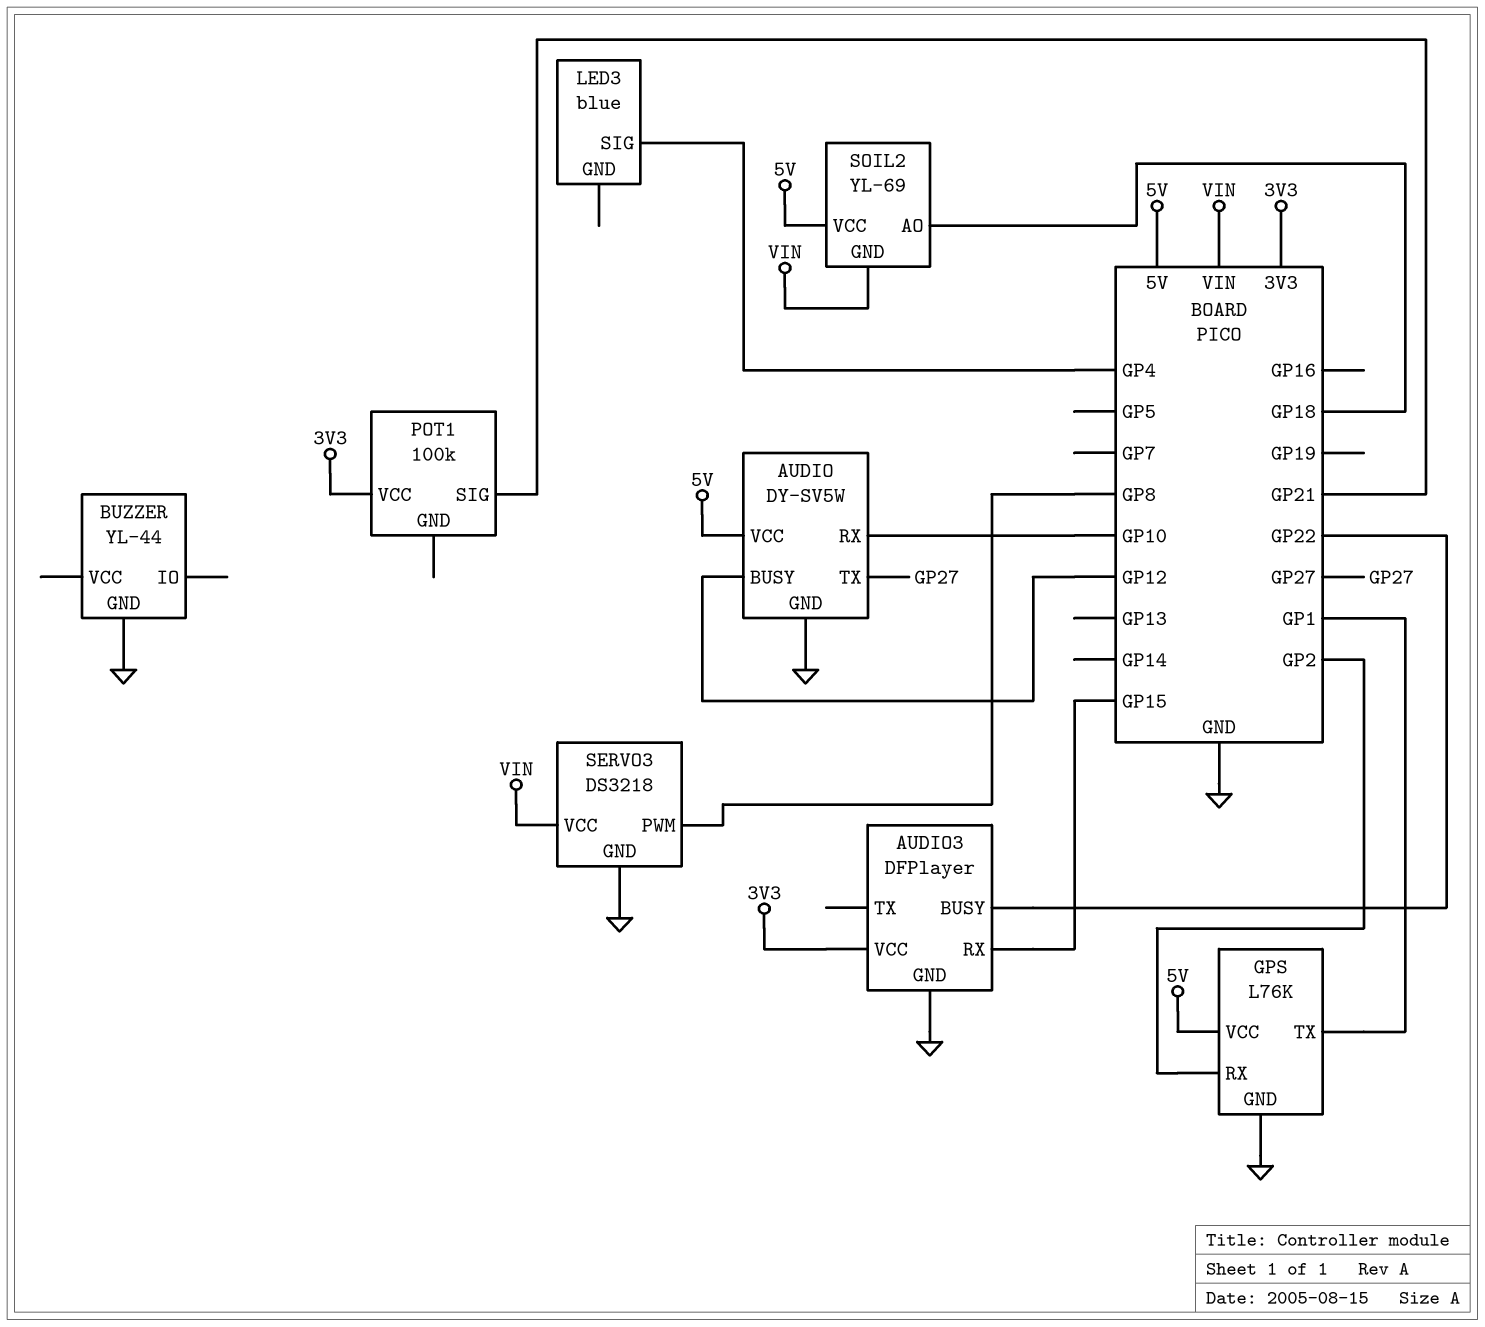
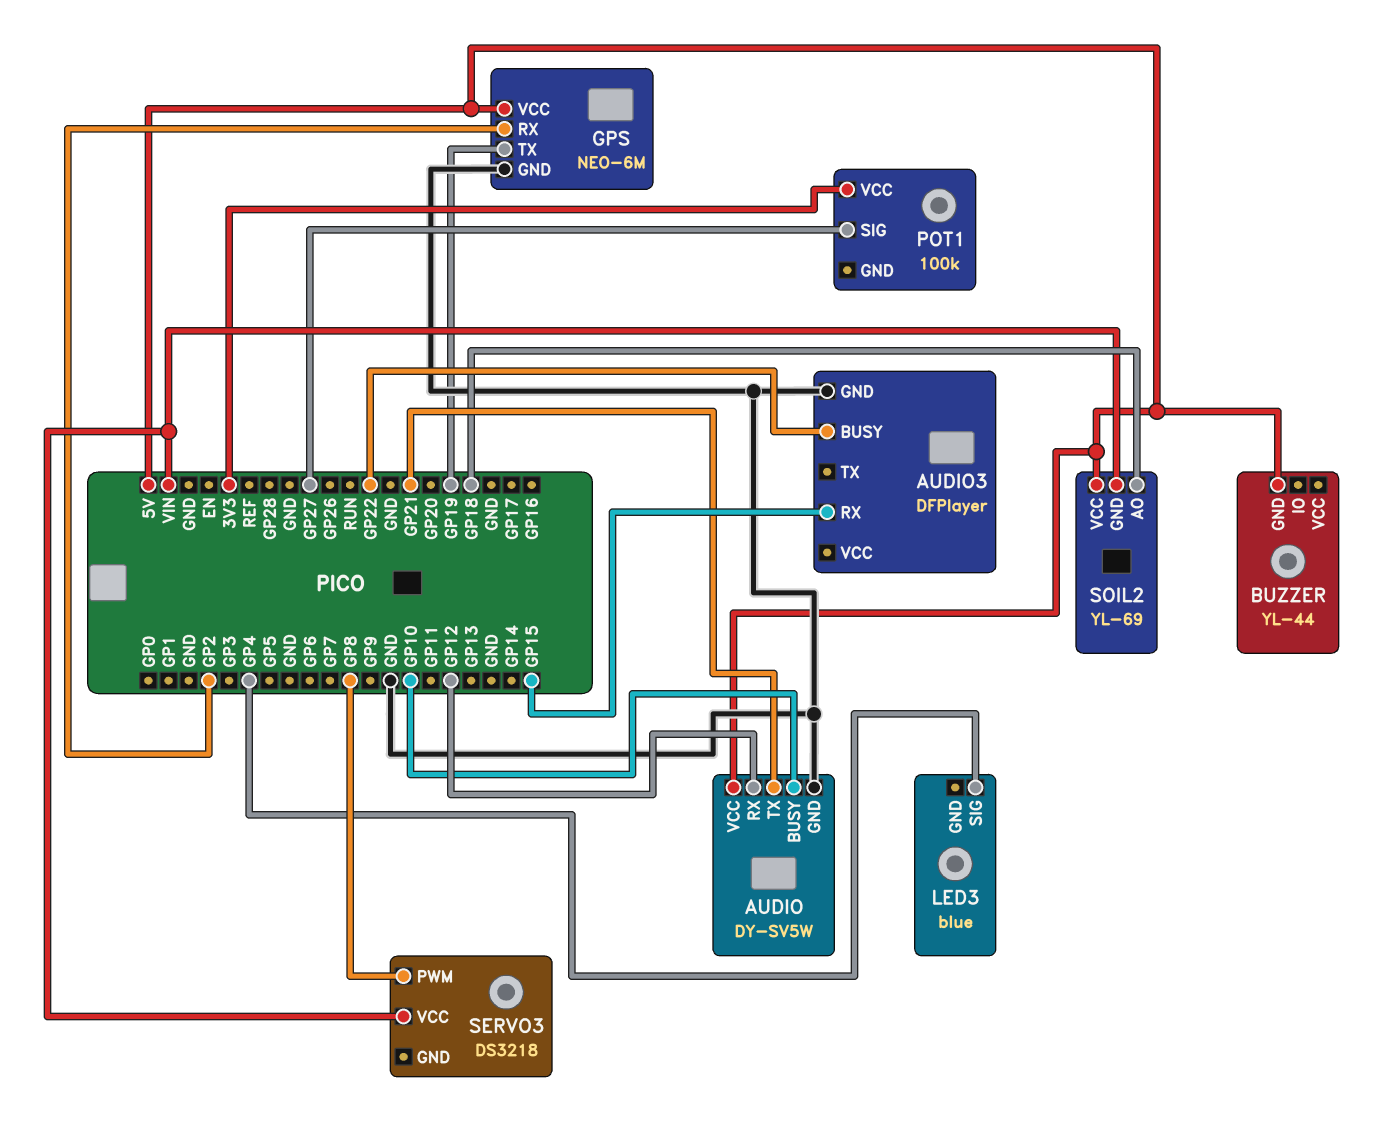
AUDIO pin BUSY: GP12 -> GP10
AUDIO pin RX: GP10 -> GP12
AUDIO pin TX: GP27 -> GP21
AUDIO3 pin VCC: 3V3 -> none
BUZZER pin GND: GND -> 5V
GPS: L76K -> NEO-6M
GPS pin TX: GP1 -> GP19
POT1 pin SIG: GP21 -> GP27
SERVO3 pin GND: GND -> none

